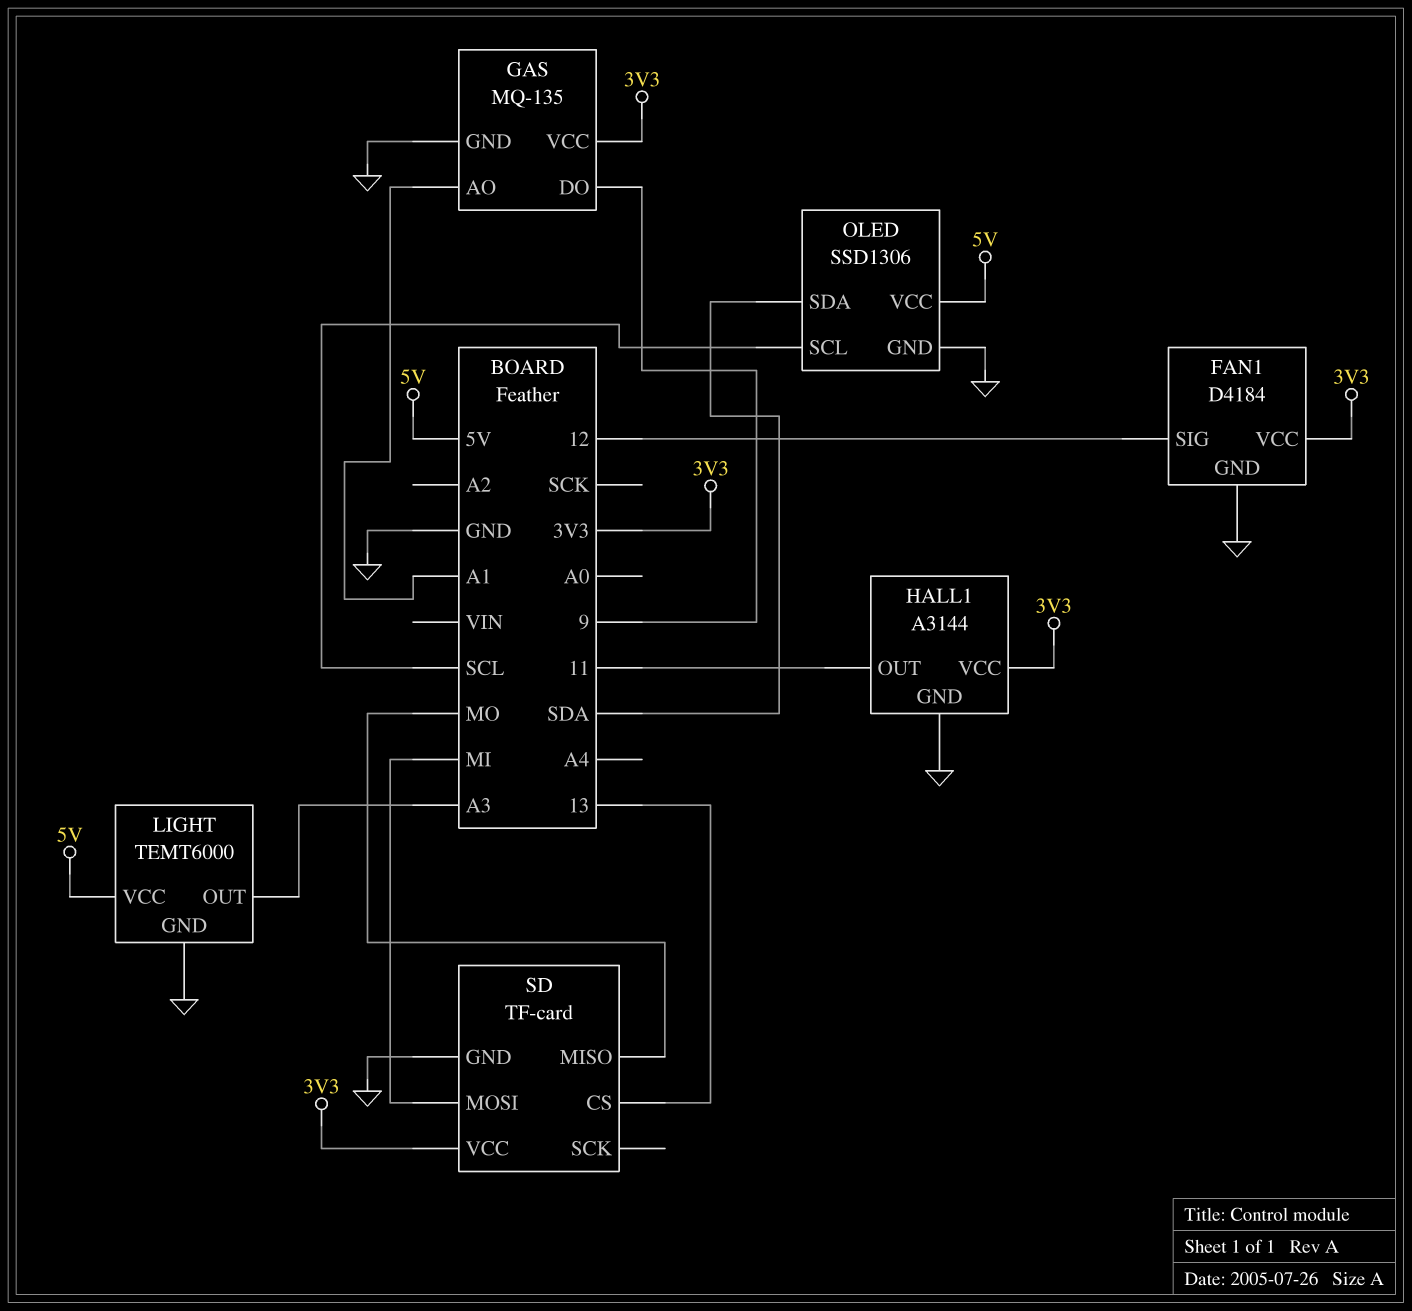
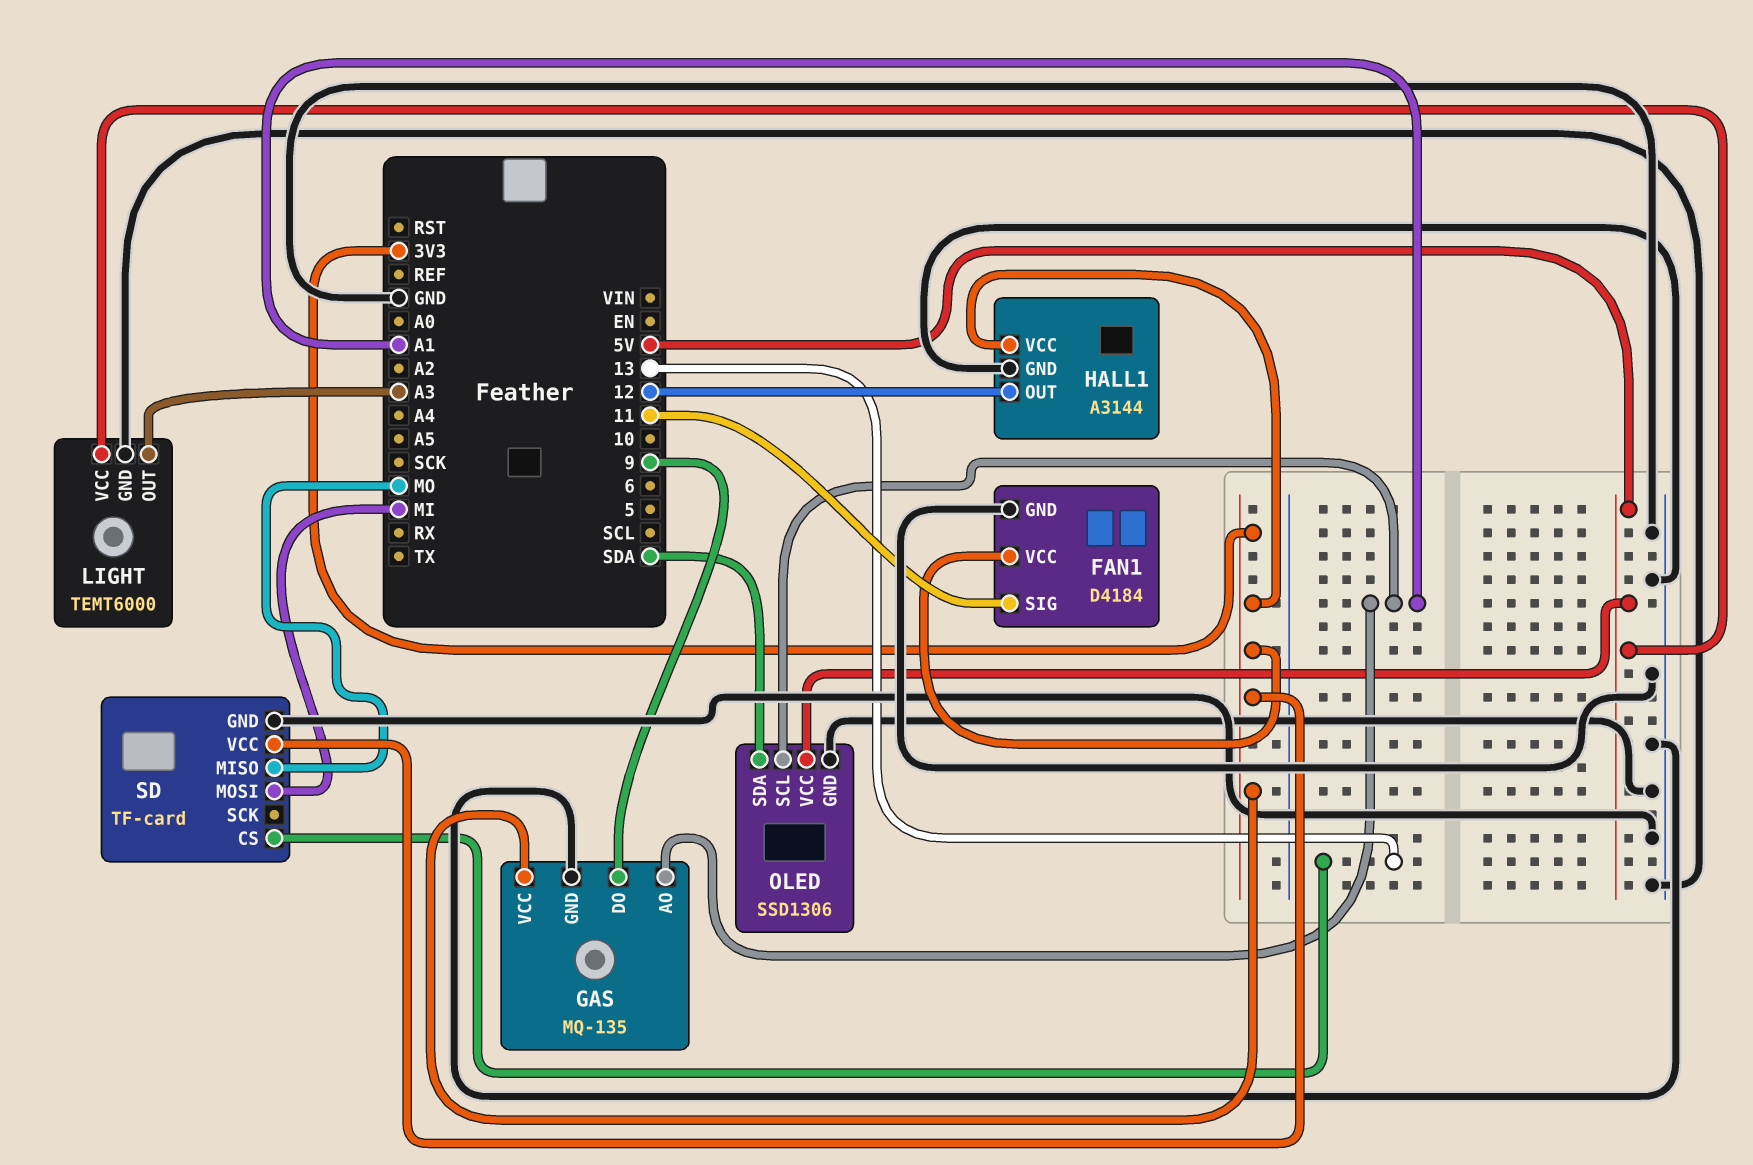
FAN1 pin SIG: 12 -> 11
HALL1 pin OUT: 11 -> 12
OLED pin SCL: SCL -> A1

